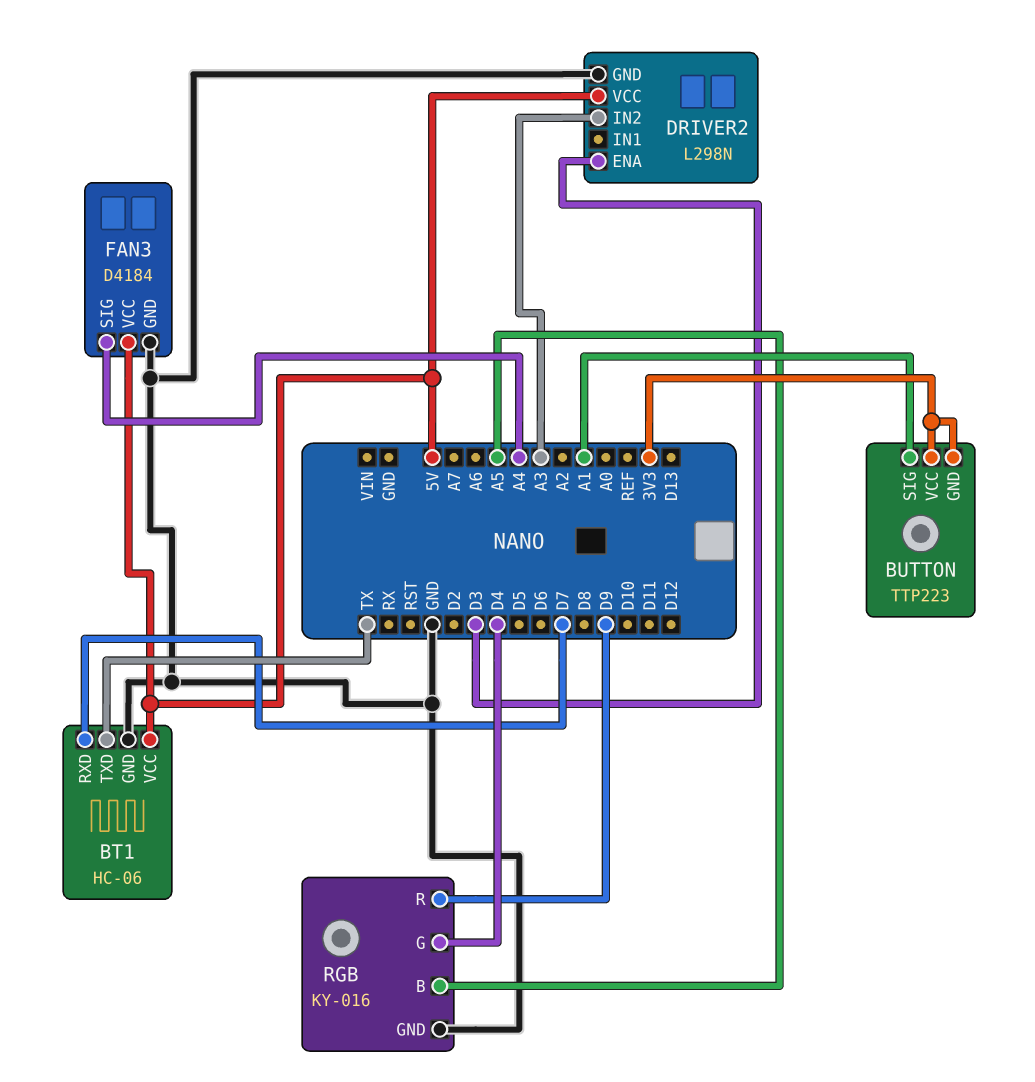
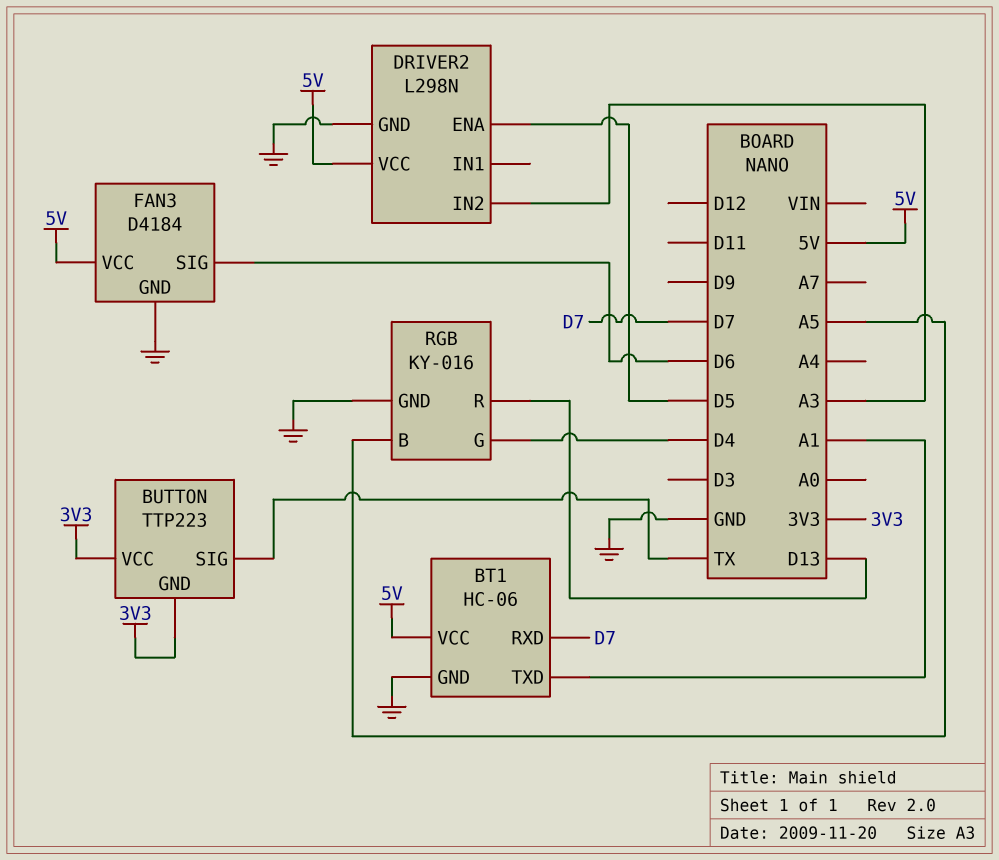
BT1 pin TXD: TX -> A1
BUTTON pin SIG: A1 -> TX
DRIVER2 pin ENA: D3 -> D5
FAN3 pin SIG: A4 -> D6
RGB pin R: D9 -> D13

